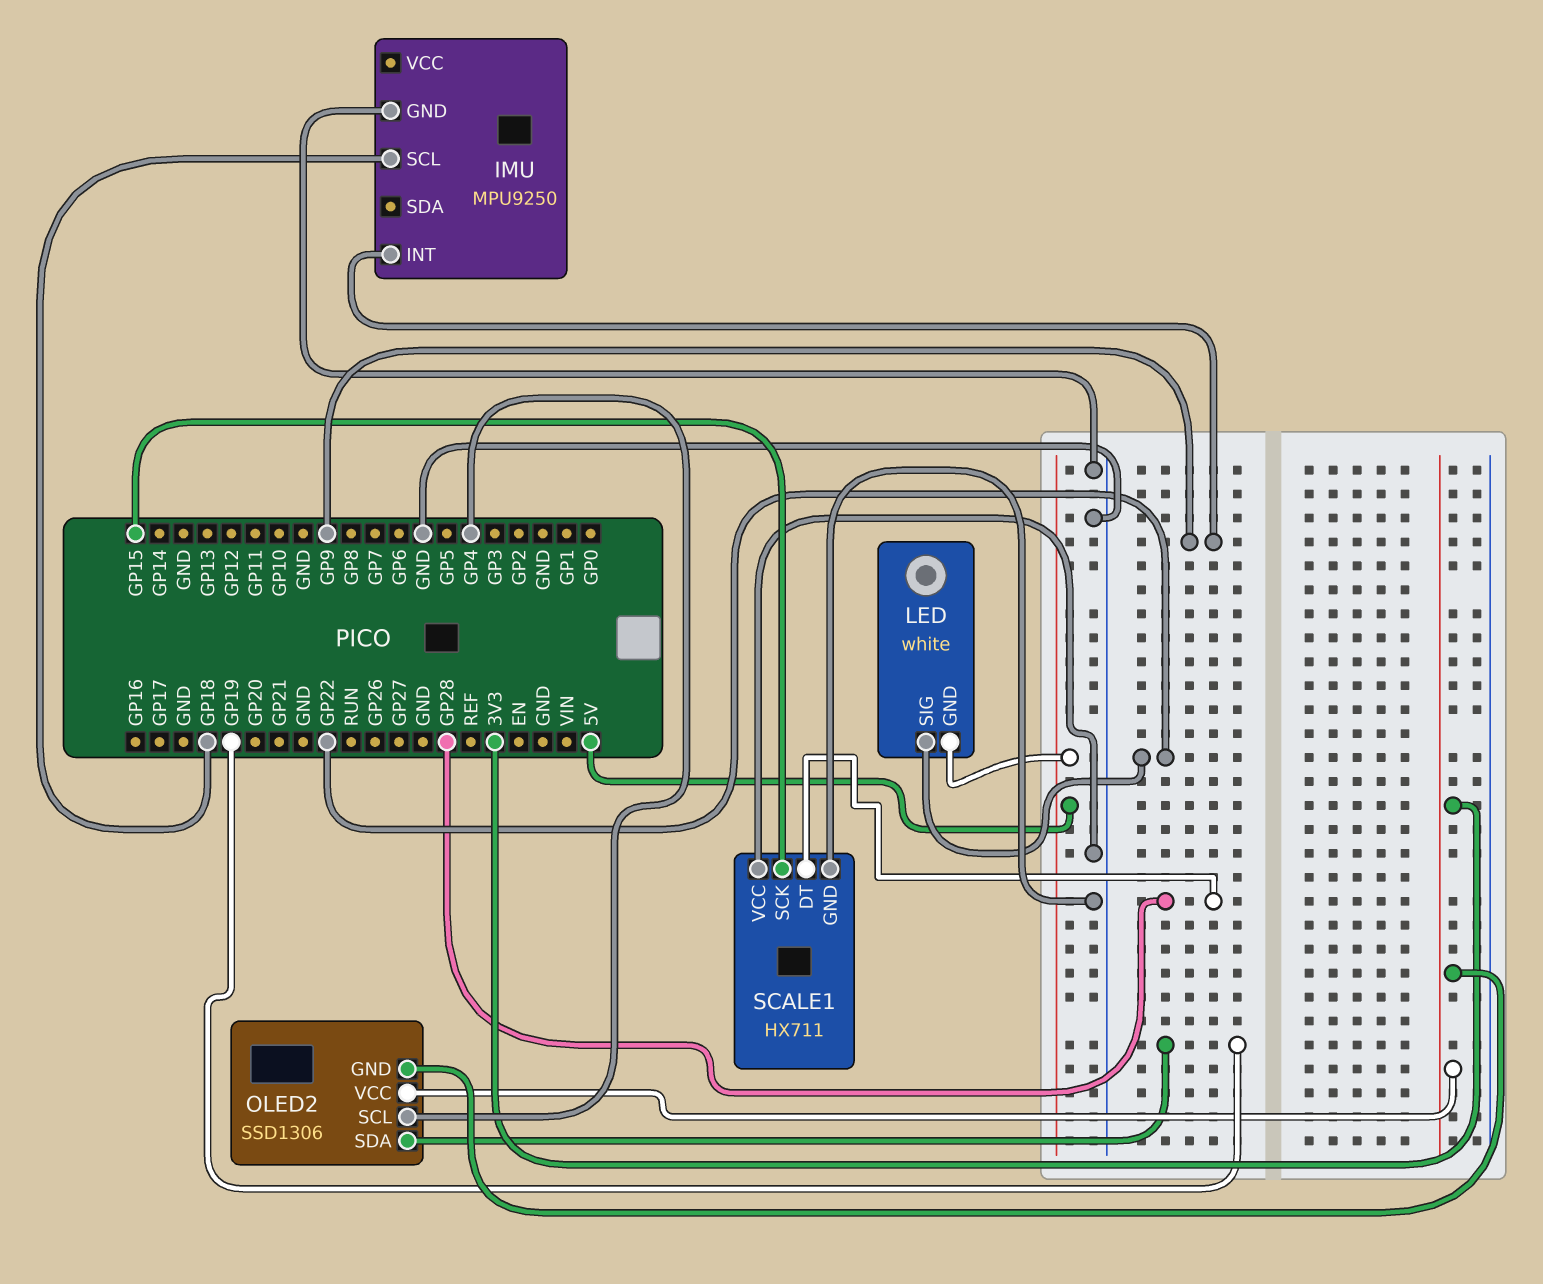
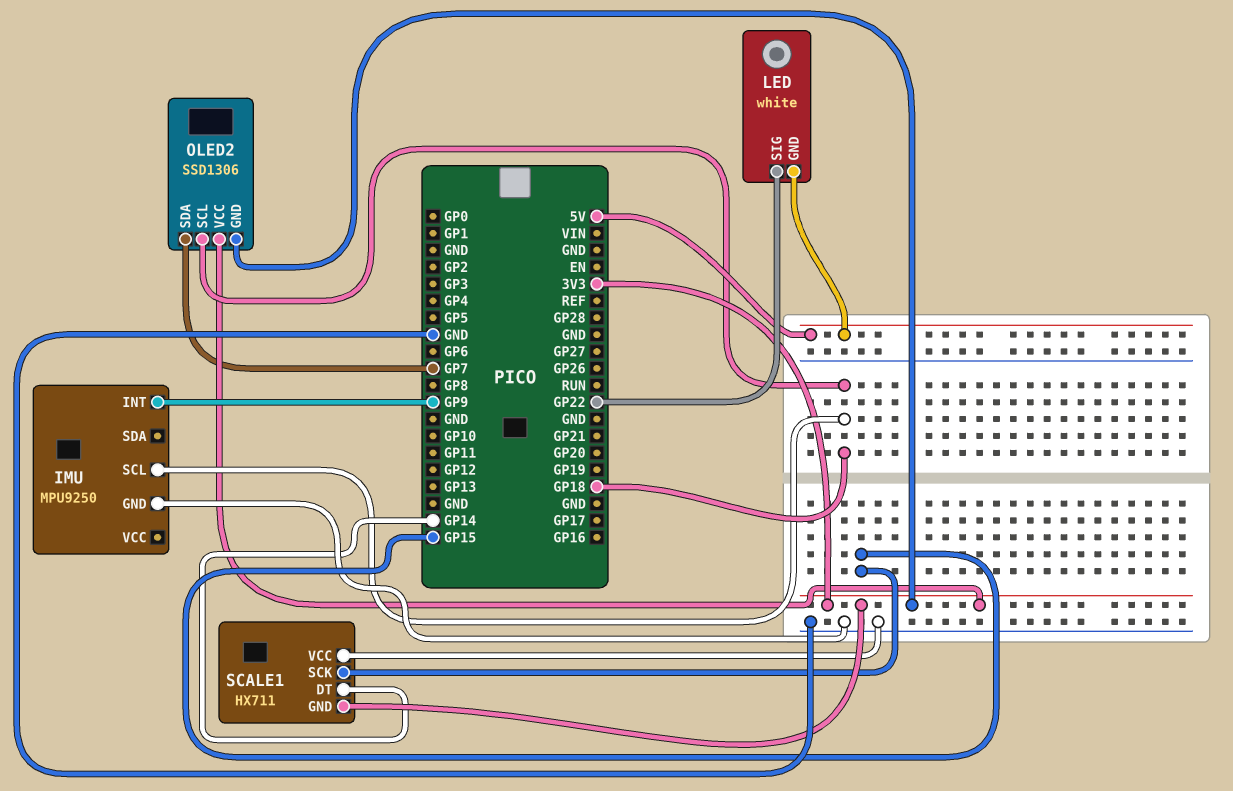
OLED2 pin SCL: GP4 -> GP18
OLED2 pin SDA: GP19 -> GP7
SCALE1 pin DT: GP28 -> GP14
SCALE1 pin GND: GND -> 3V3

